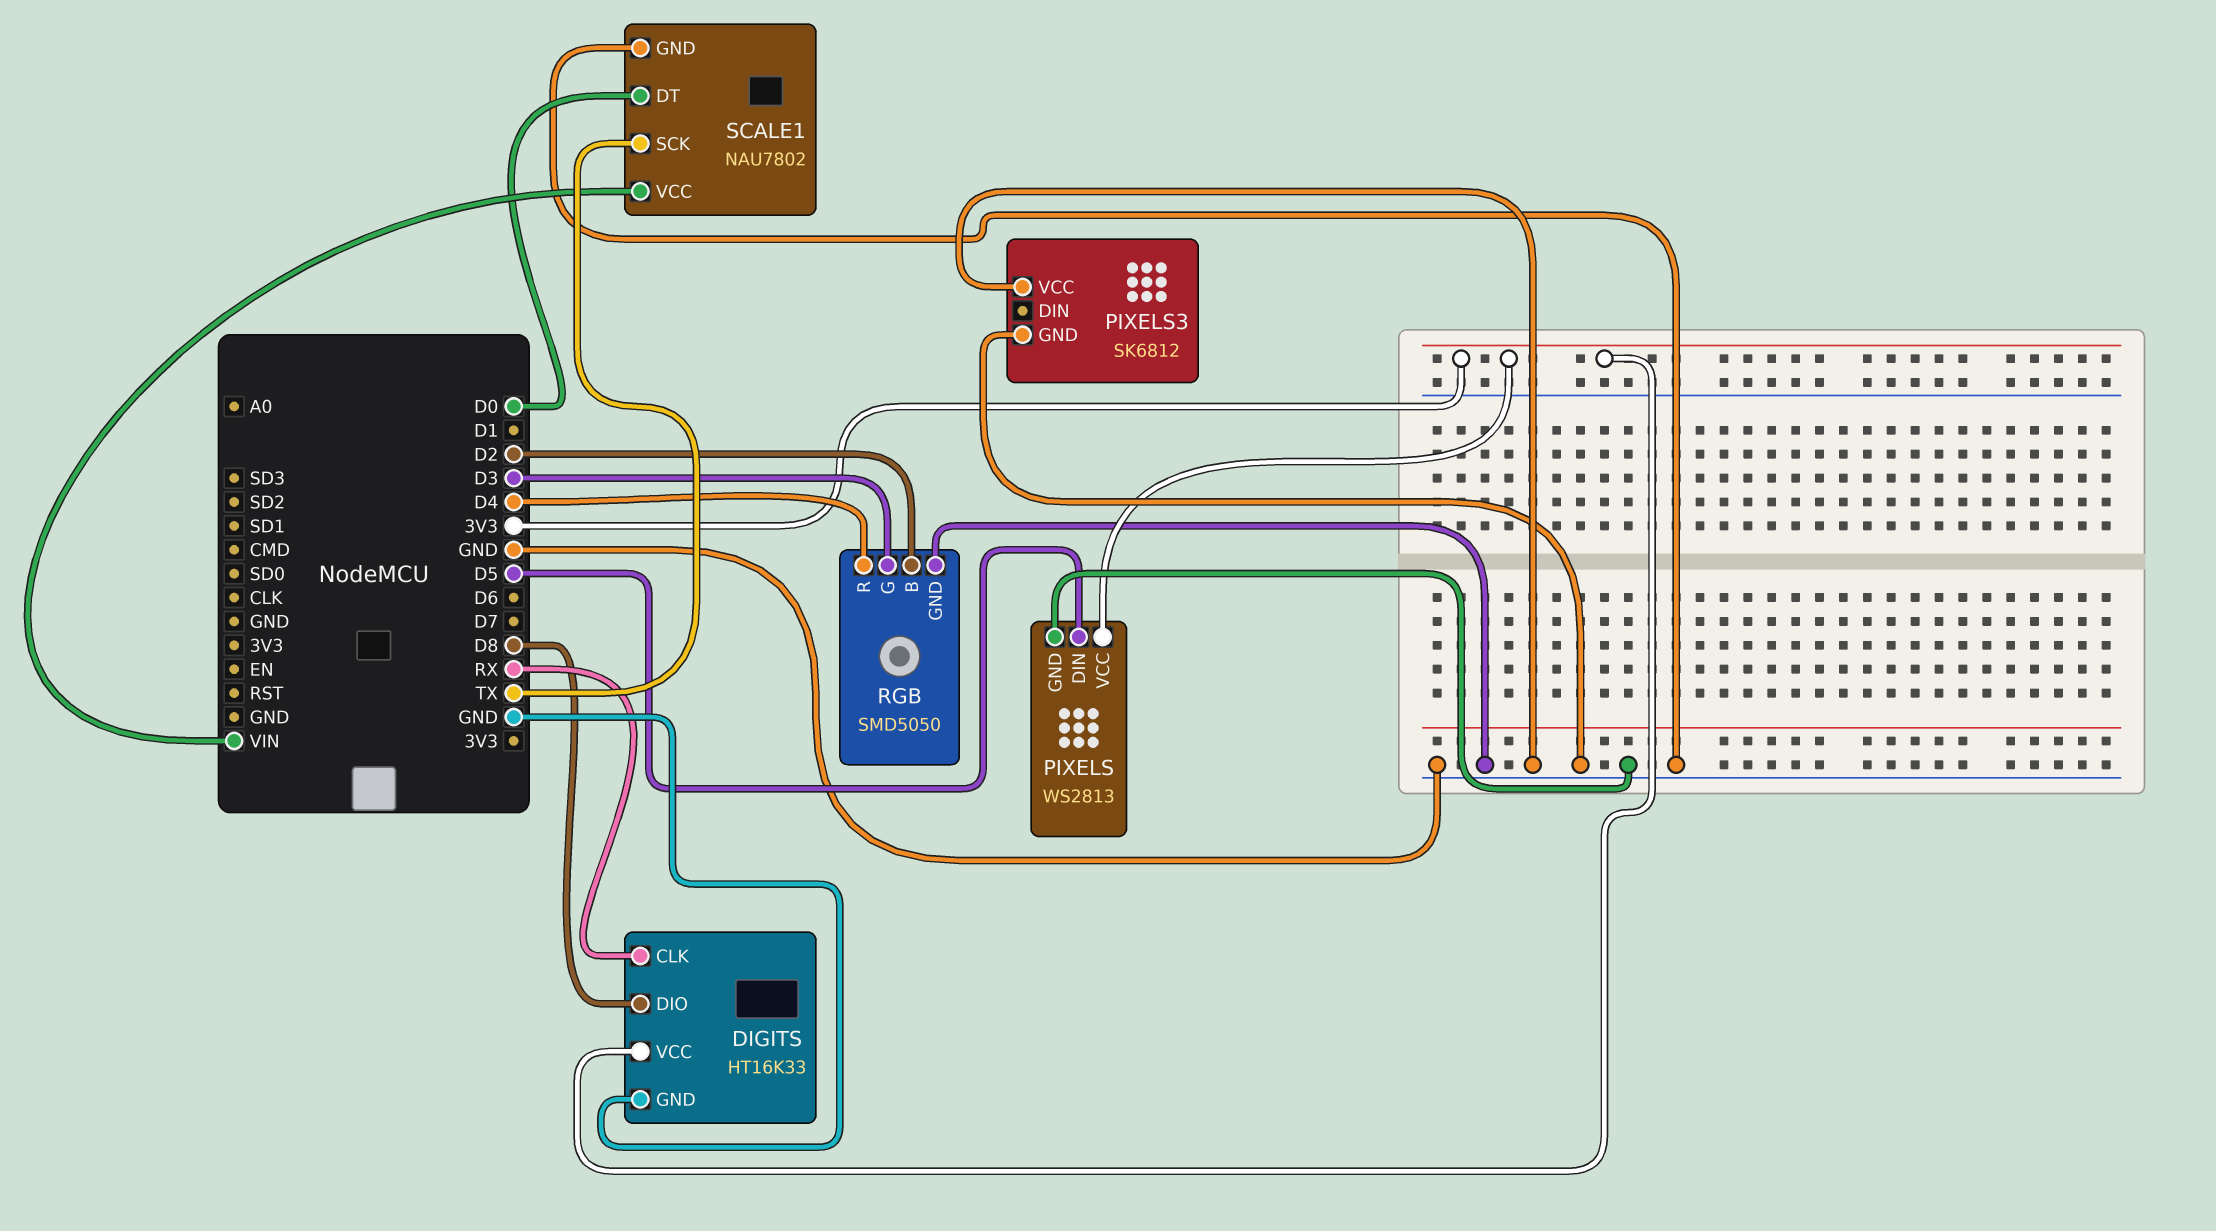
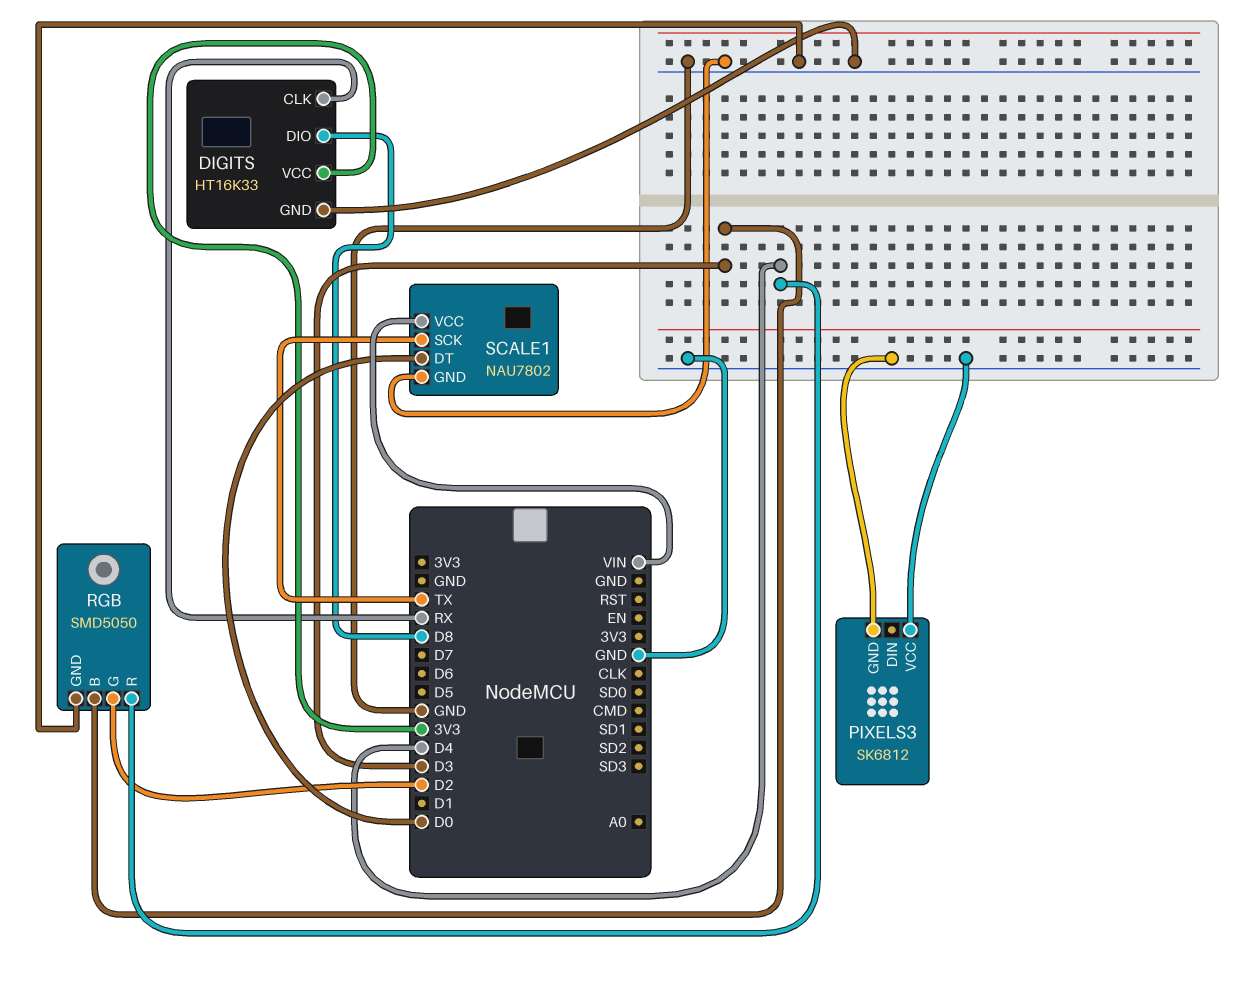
PIXELS: WS2813 -> none
PIXELS pin DIN: D5 -> none
PIXELS pin GND: GND -> none
PIXELS pin VCC: 3V3 -> none
RGB pin B: D2 -> D3
RGB pin G: D3 -> D2

